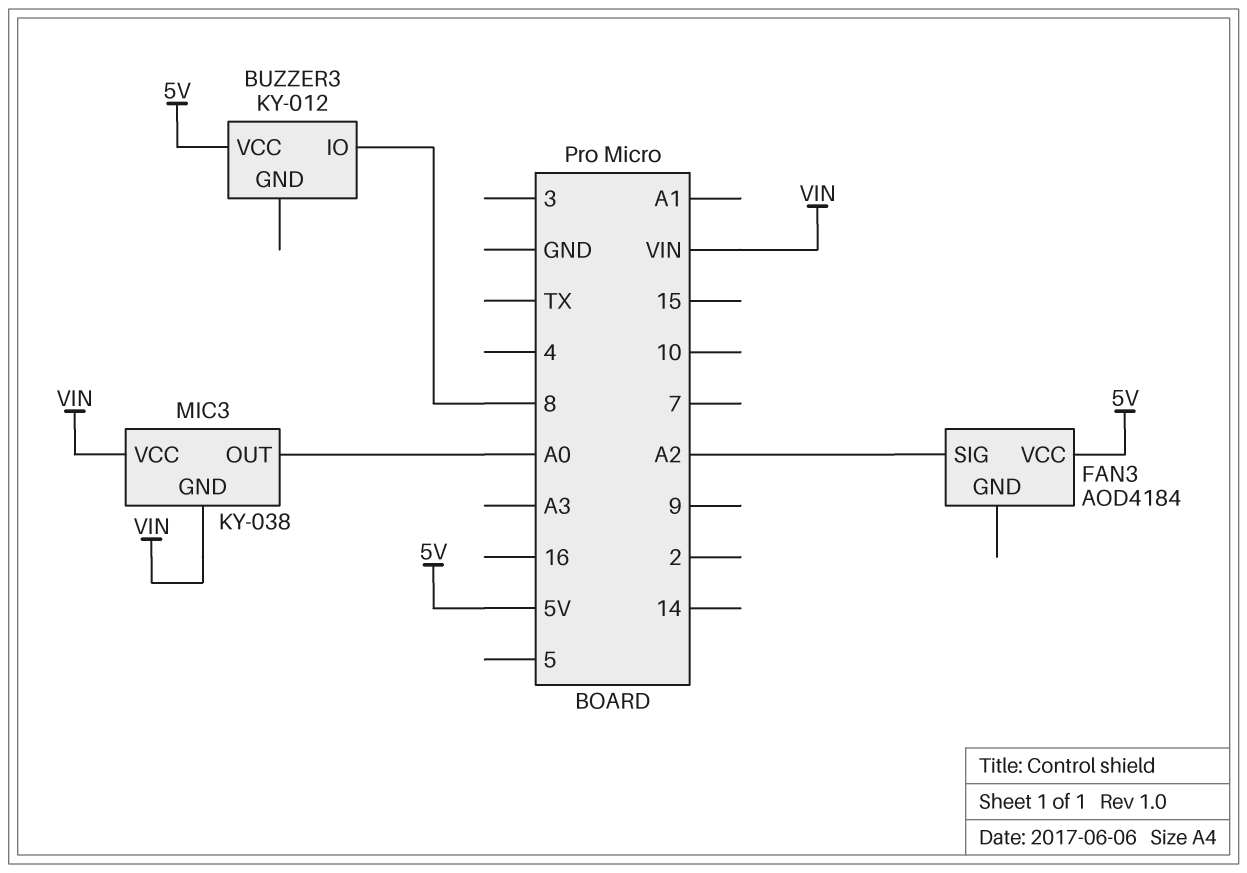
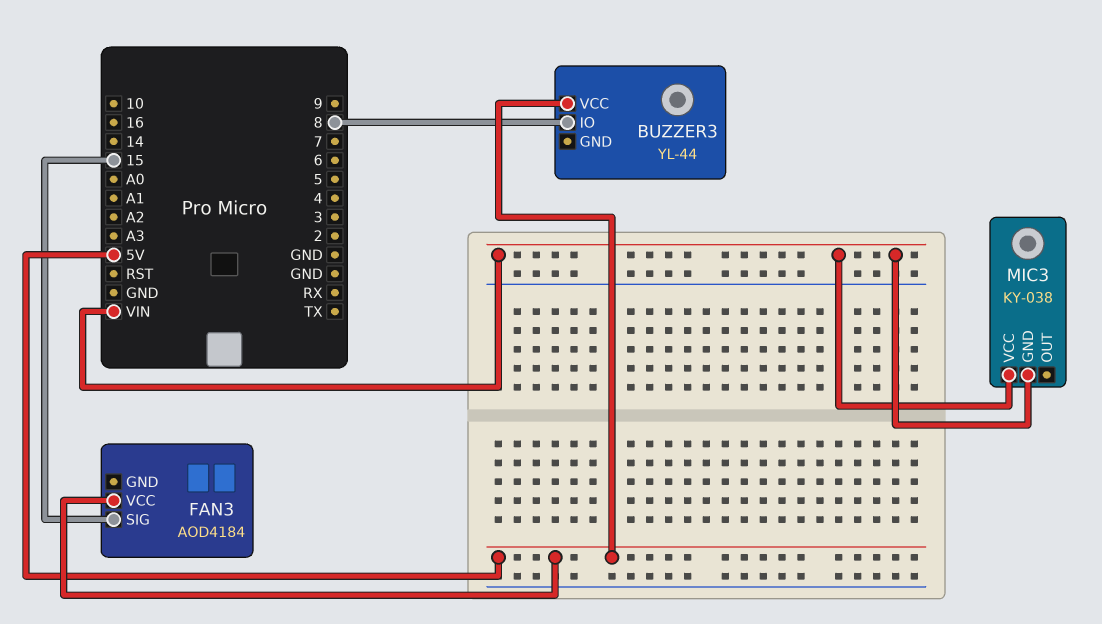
BUZZER3: KY-012 -> YL-44
FAN3 pin SIG: A2 -> 15
MIC3 pin OUT: A0 -> none

